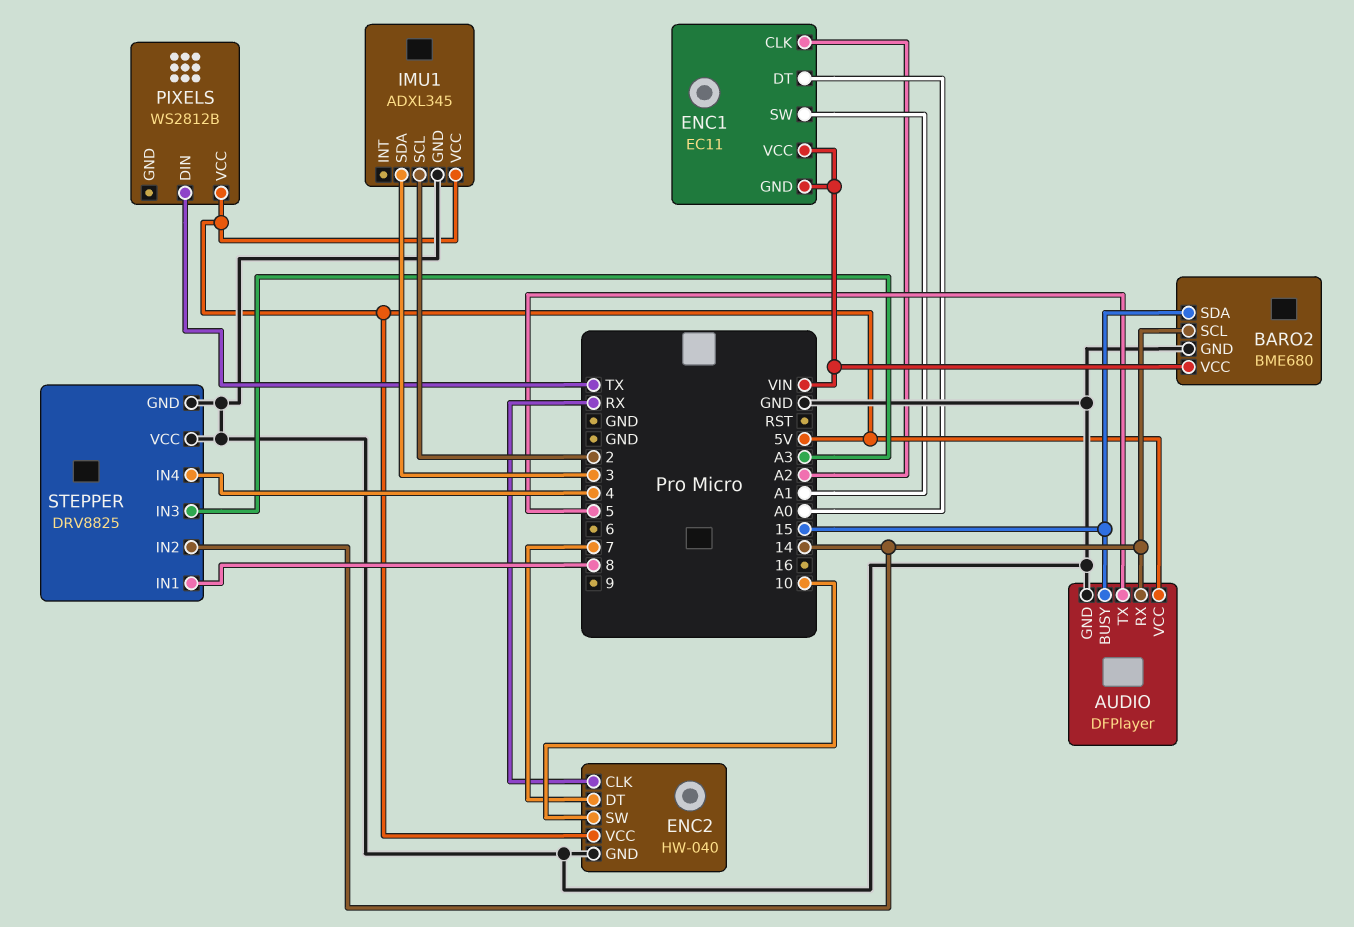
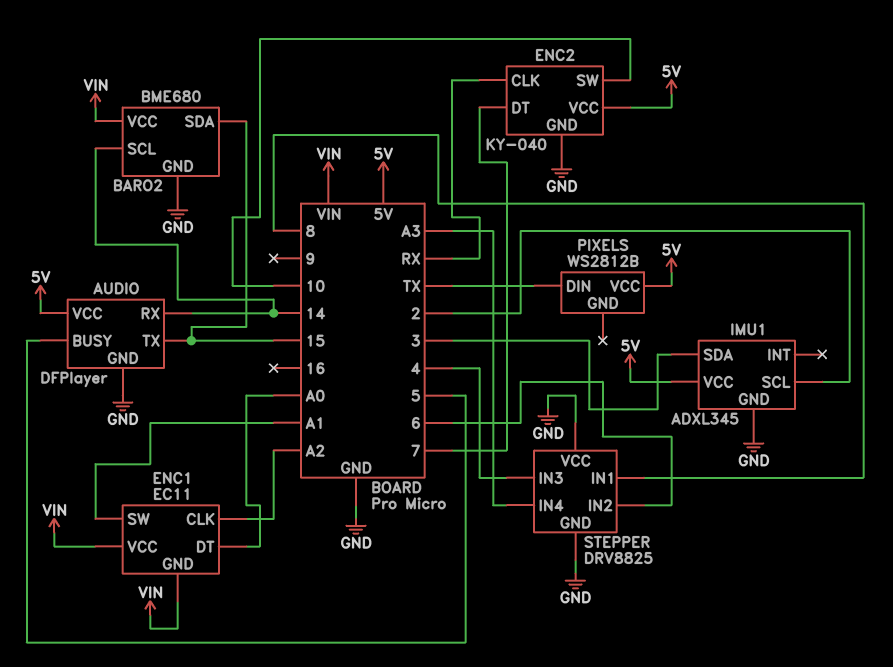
AUDIO pin BUSY: 15 -> 5
AUDIO pin TX: 5 -> 15
ENC2: HW-040 -> KY-040
STEPPER pin IN2: 14 -> 6
STEPPER pin IN3: A3 -> 4
STEPPER pin IN4: 4 -> A3

